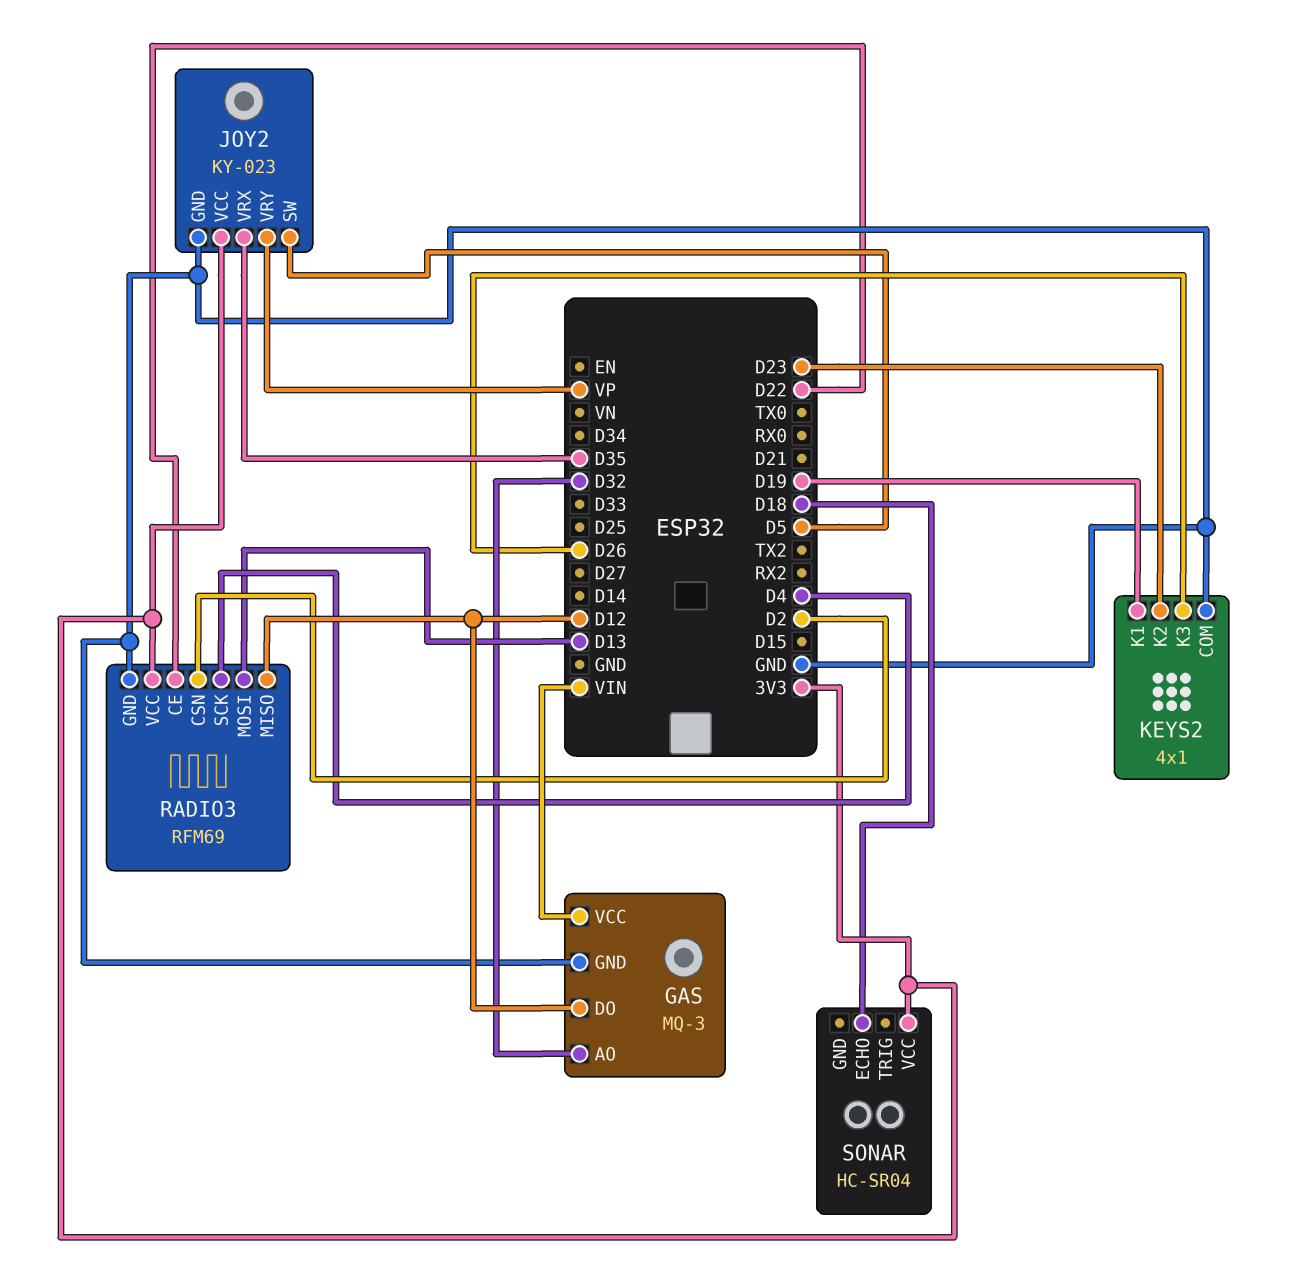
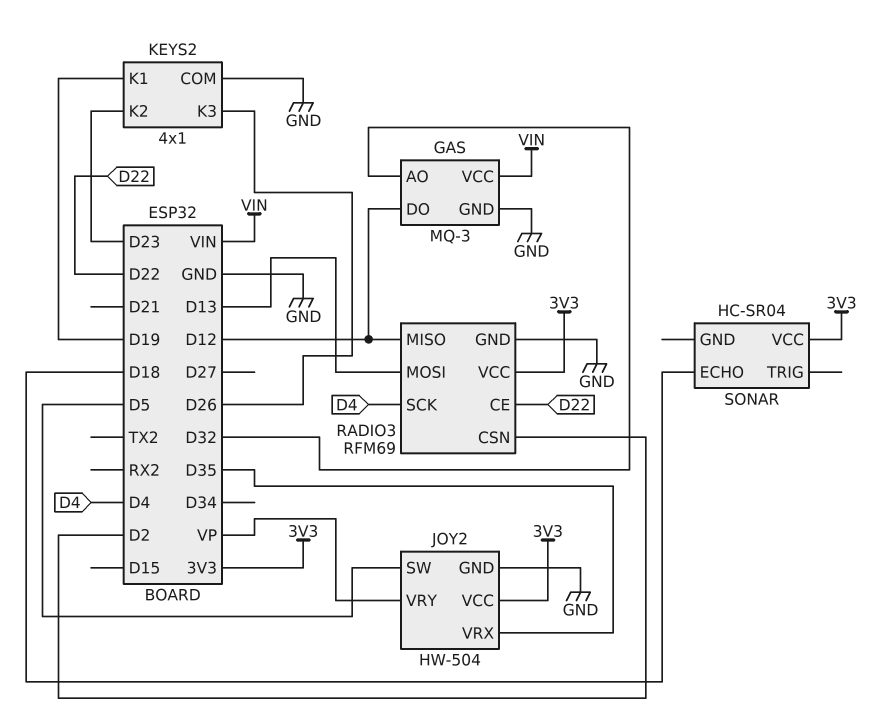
JOY2: KY-023 -> HW-504

